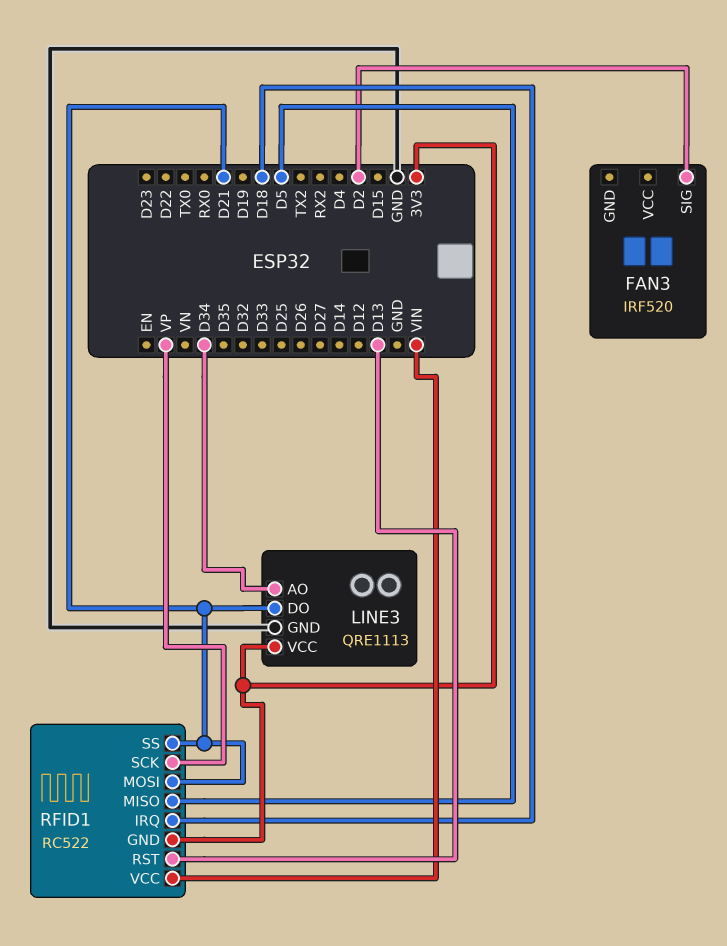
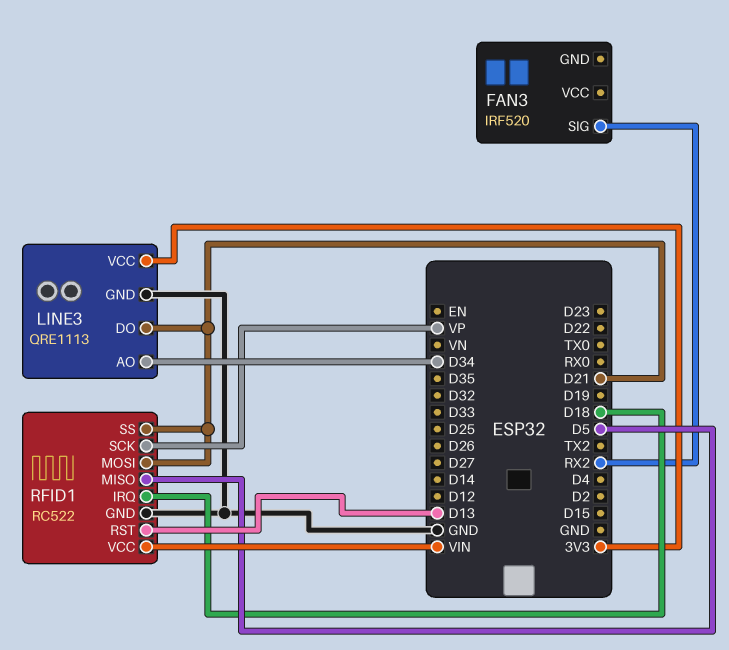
FAN3 pin SIG: D2 -> RX2
RFID1 pin GND: 3V3 -> GND

